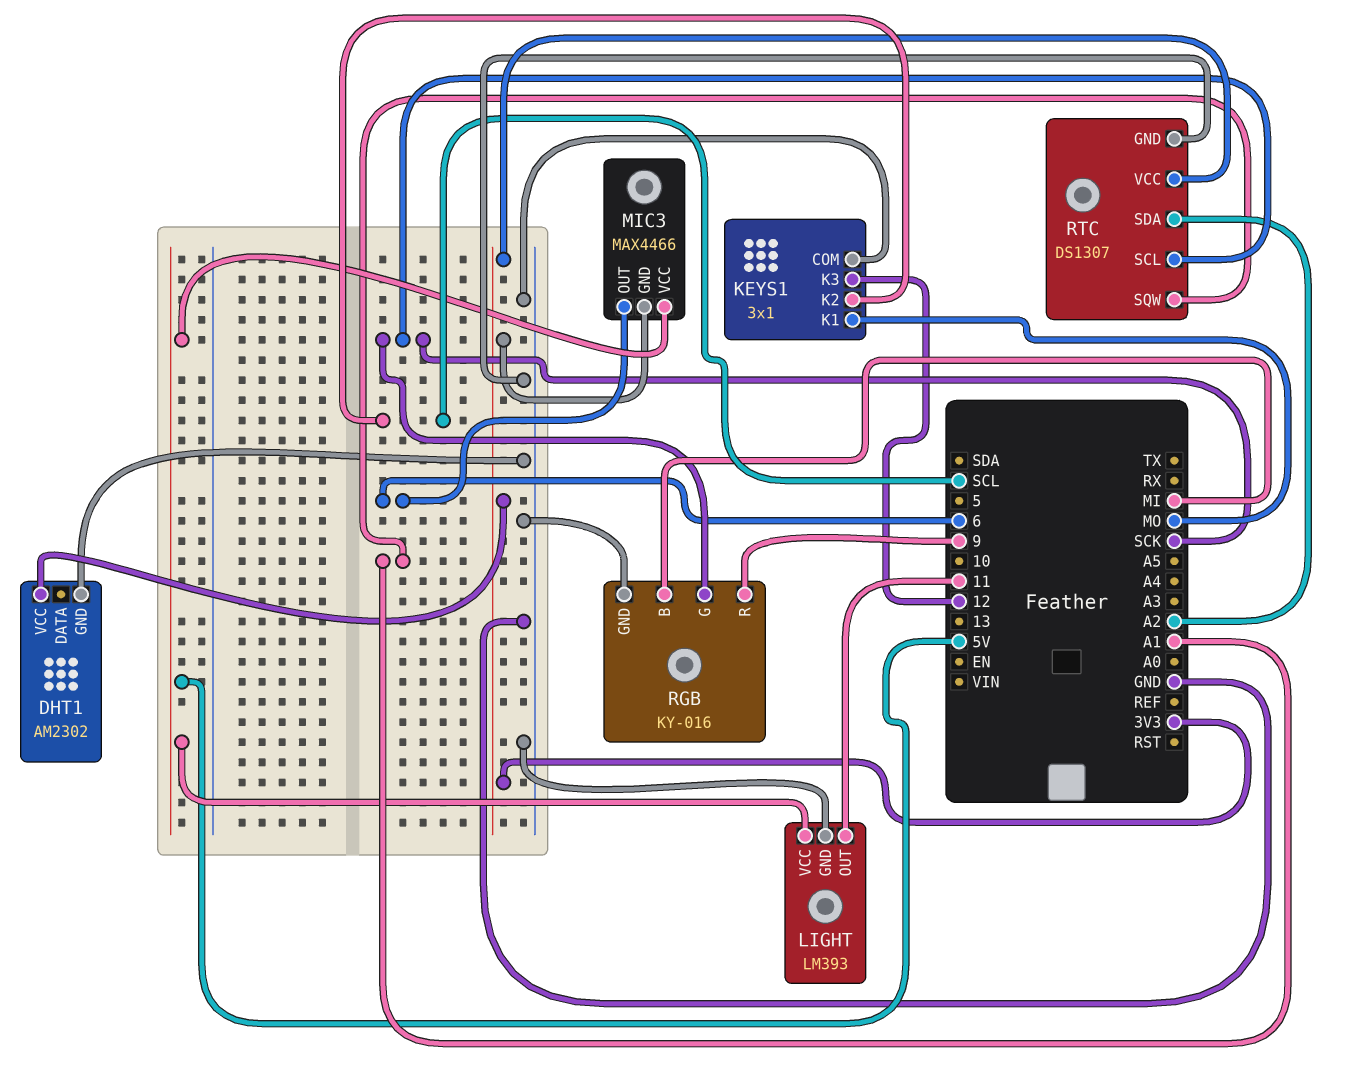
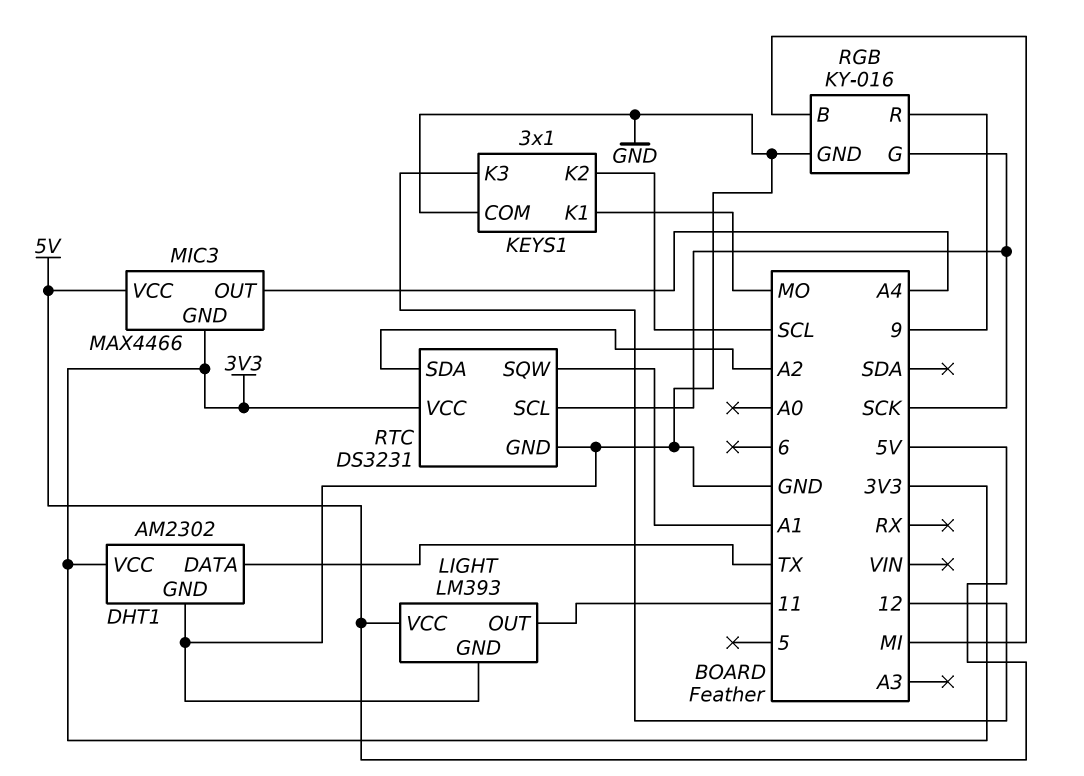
DHT1 pin DATA: none -> TX
MIC3 pin OUT: 6 -> A4
RTC: DS1307 -> DS3231

